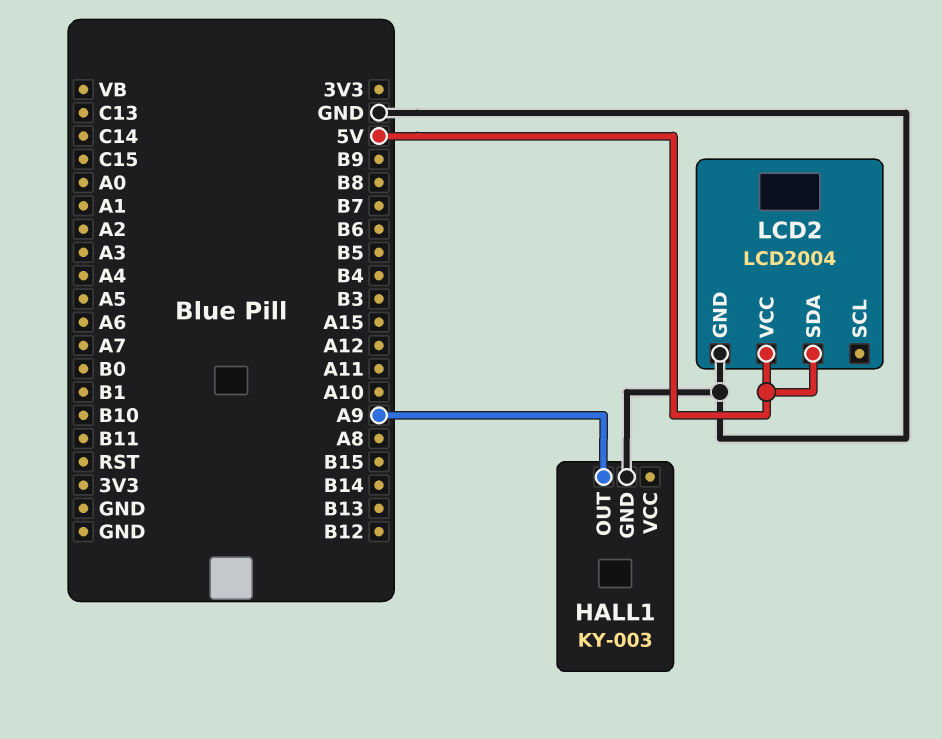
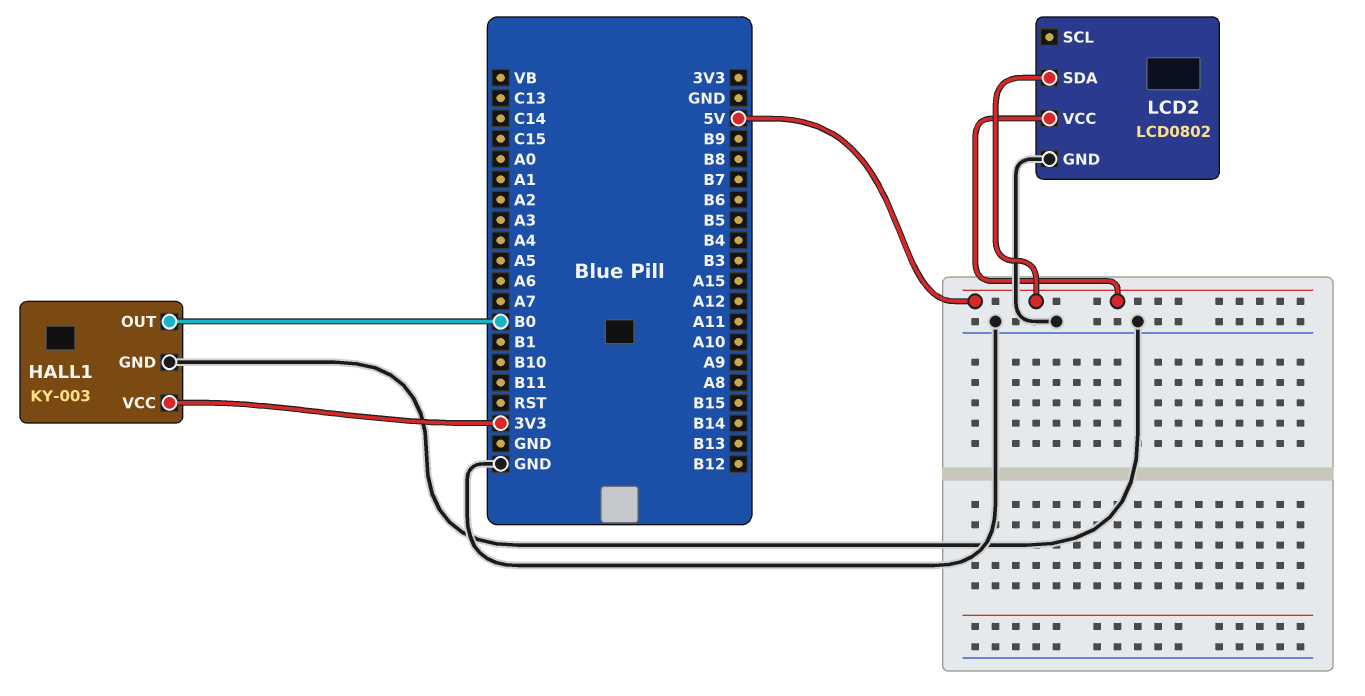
HALL1 pin OUT: A9 -> B0
HALL1 pin VCC: none -> 3V3
LCD2: LCD2004 -> LCD0802

